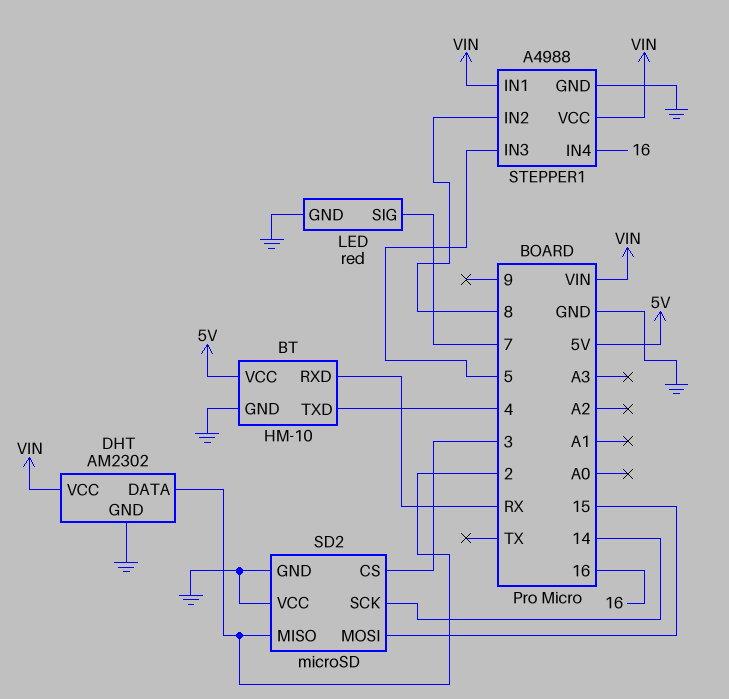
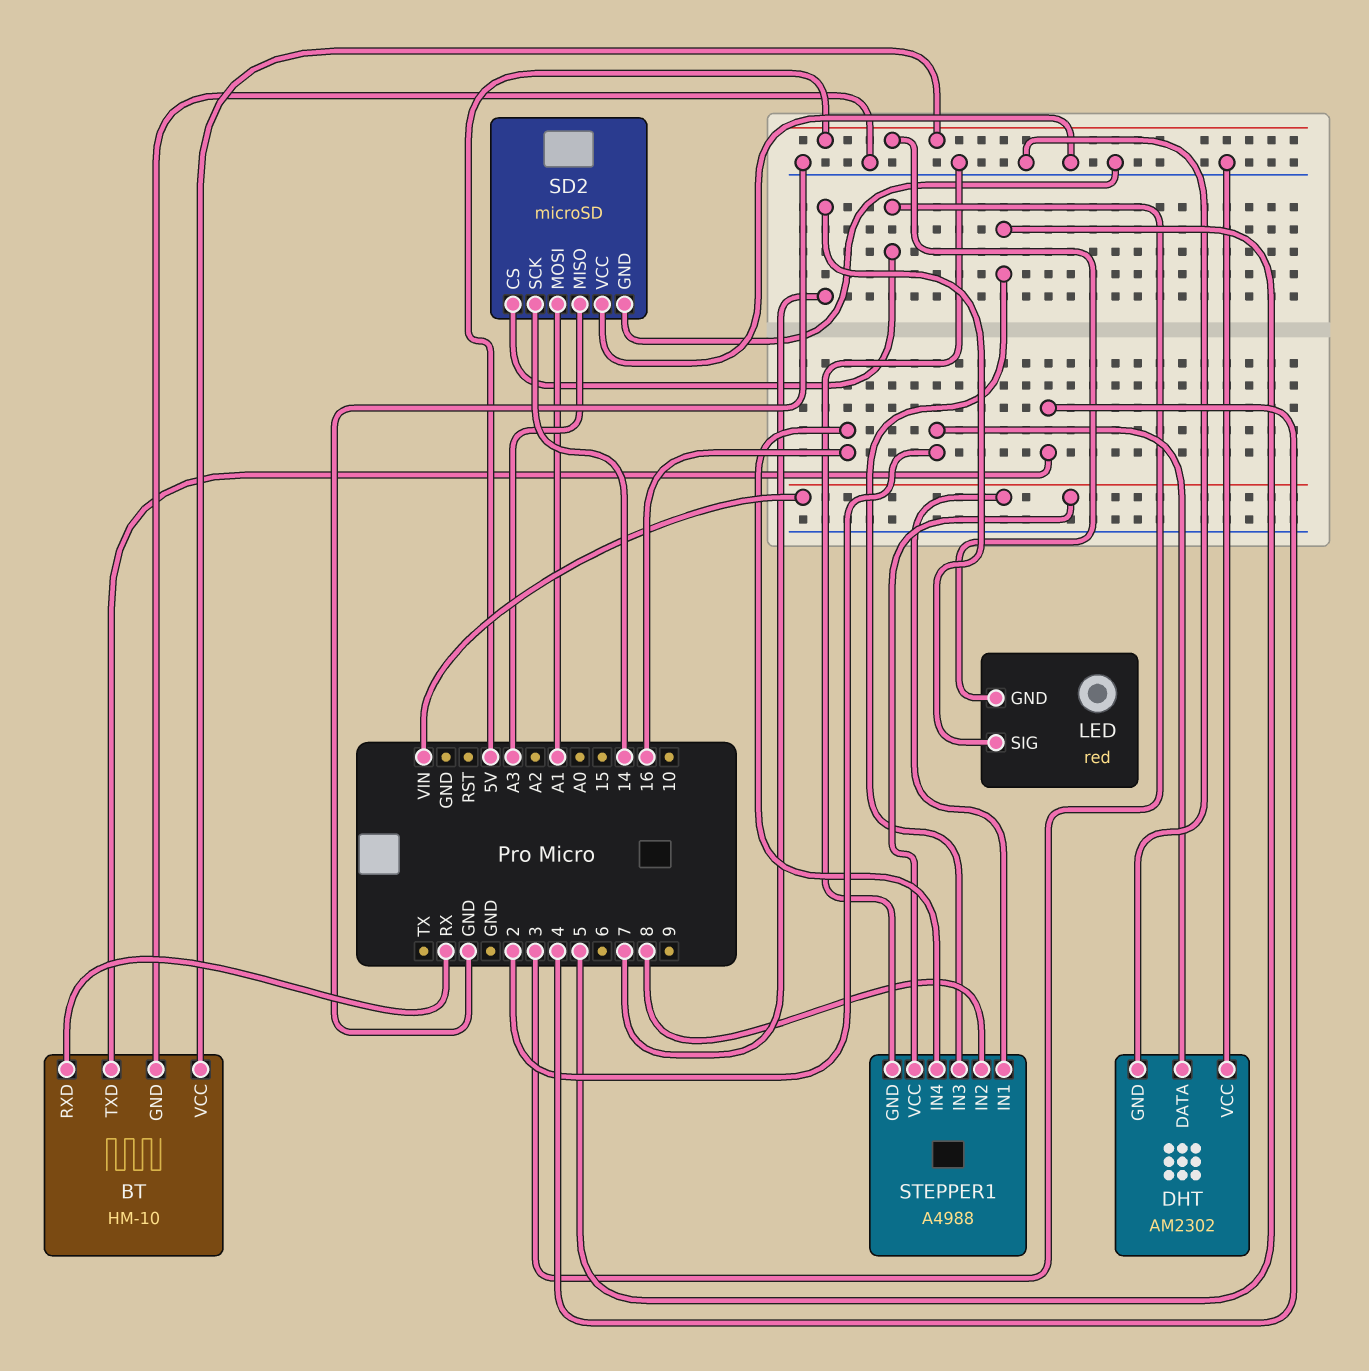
DHT pin VCC: VIN -> GND
LED pin GND: GND -> 5V
SD2 pin MISO: 2 -> A3
SD2 pin MOSI: 15 -> A1

